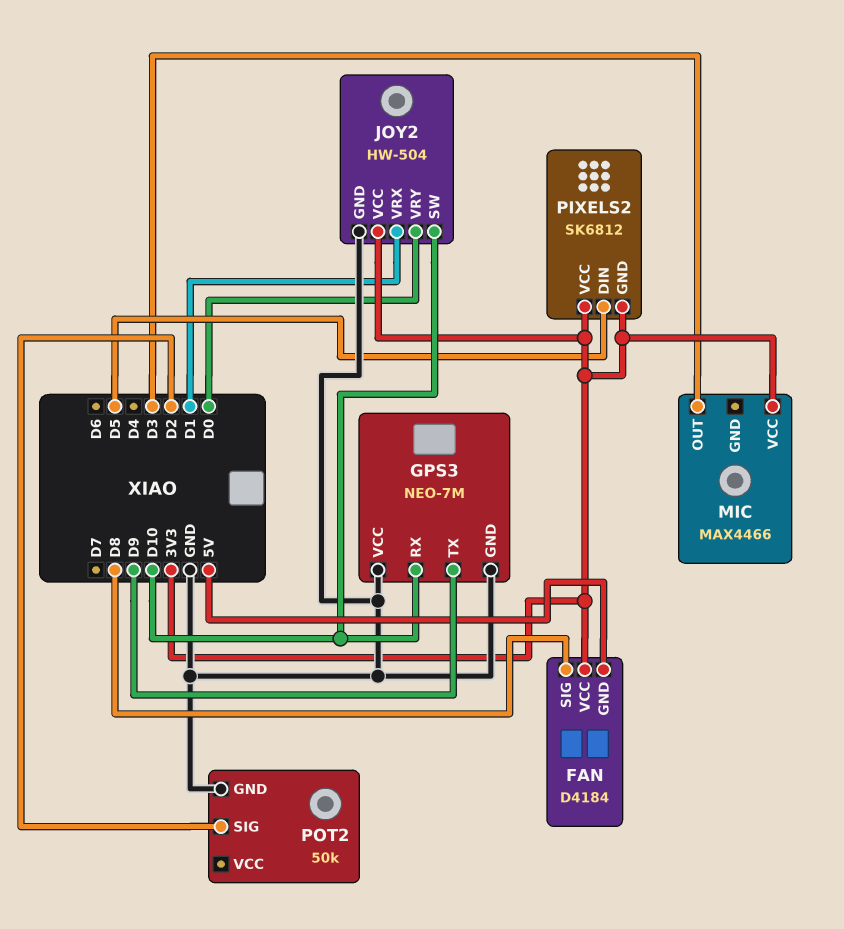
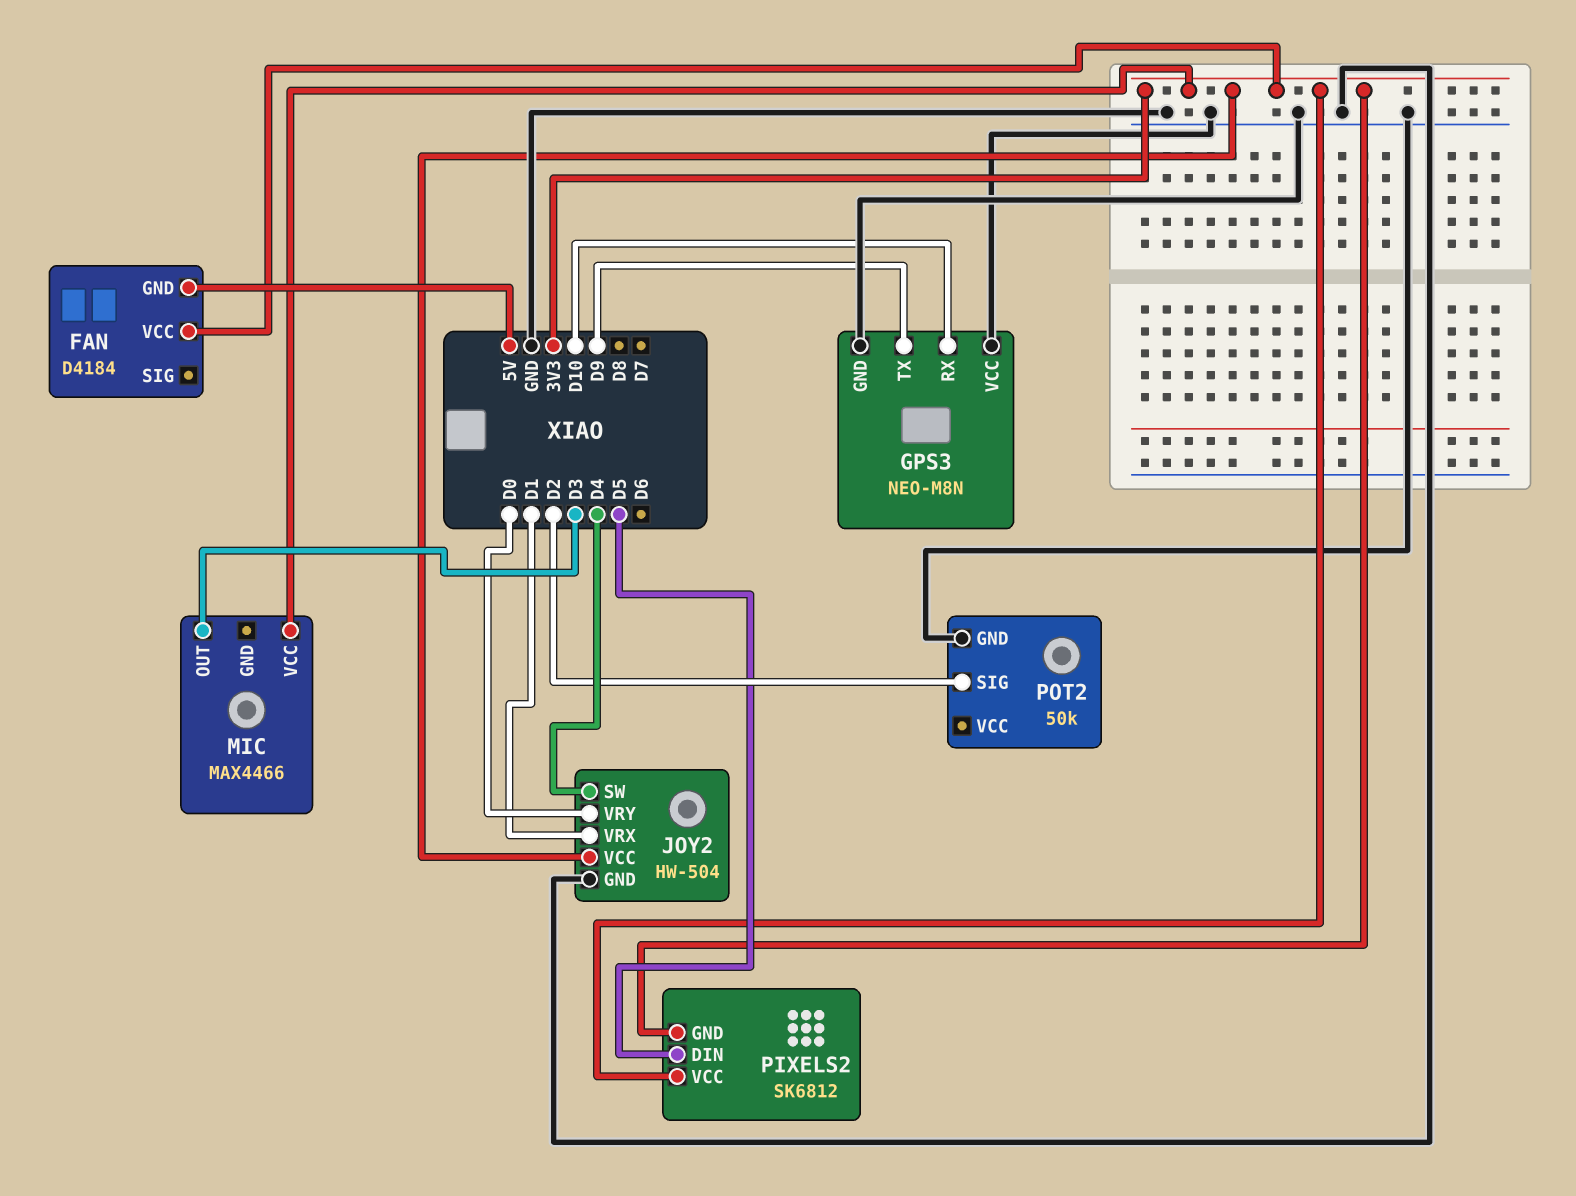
FAN pin SIG: D8 -> none
GPS3: NEO-7M -> NEO-M8N
JOY2 pin SW: D10 -> D4

